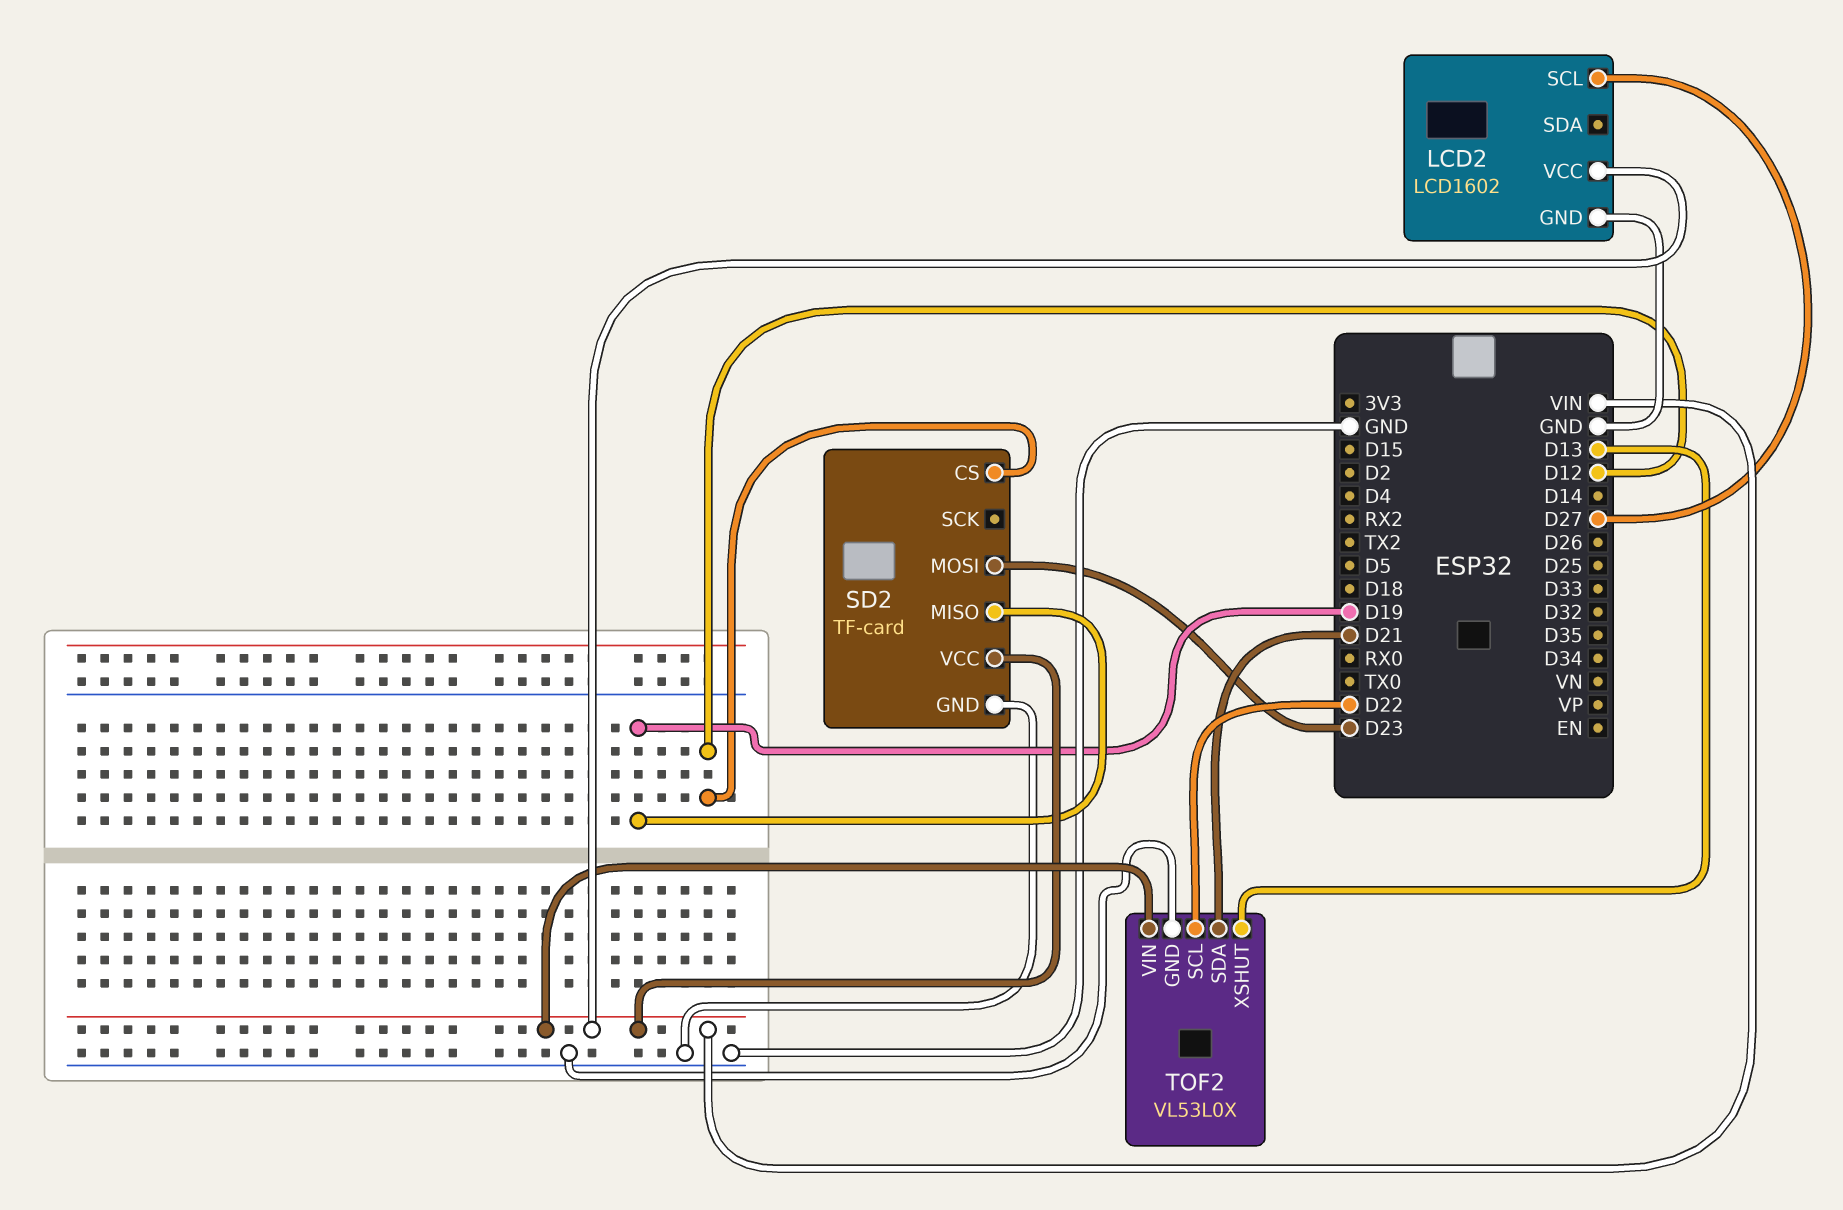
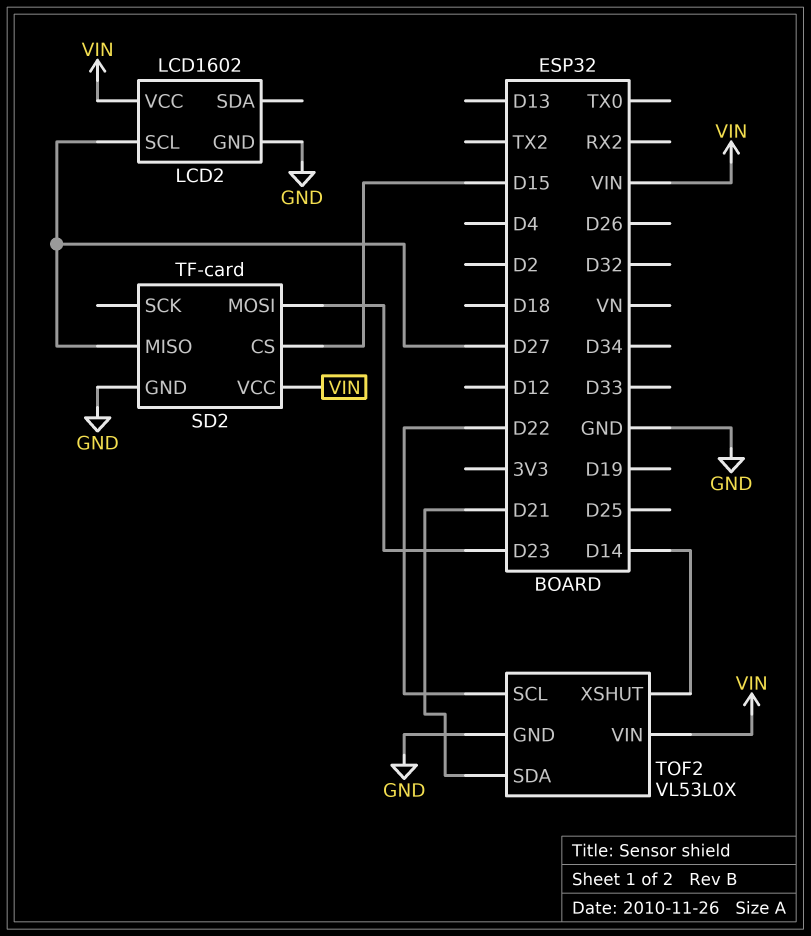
SD2 pin CS: D12 -> D15
SD2 pin MISO: D19 -> D27
TOF2 pin XSHUT: D13 -> D14

